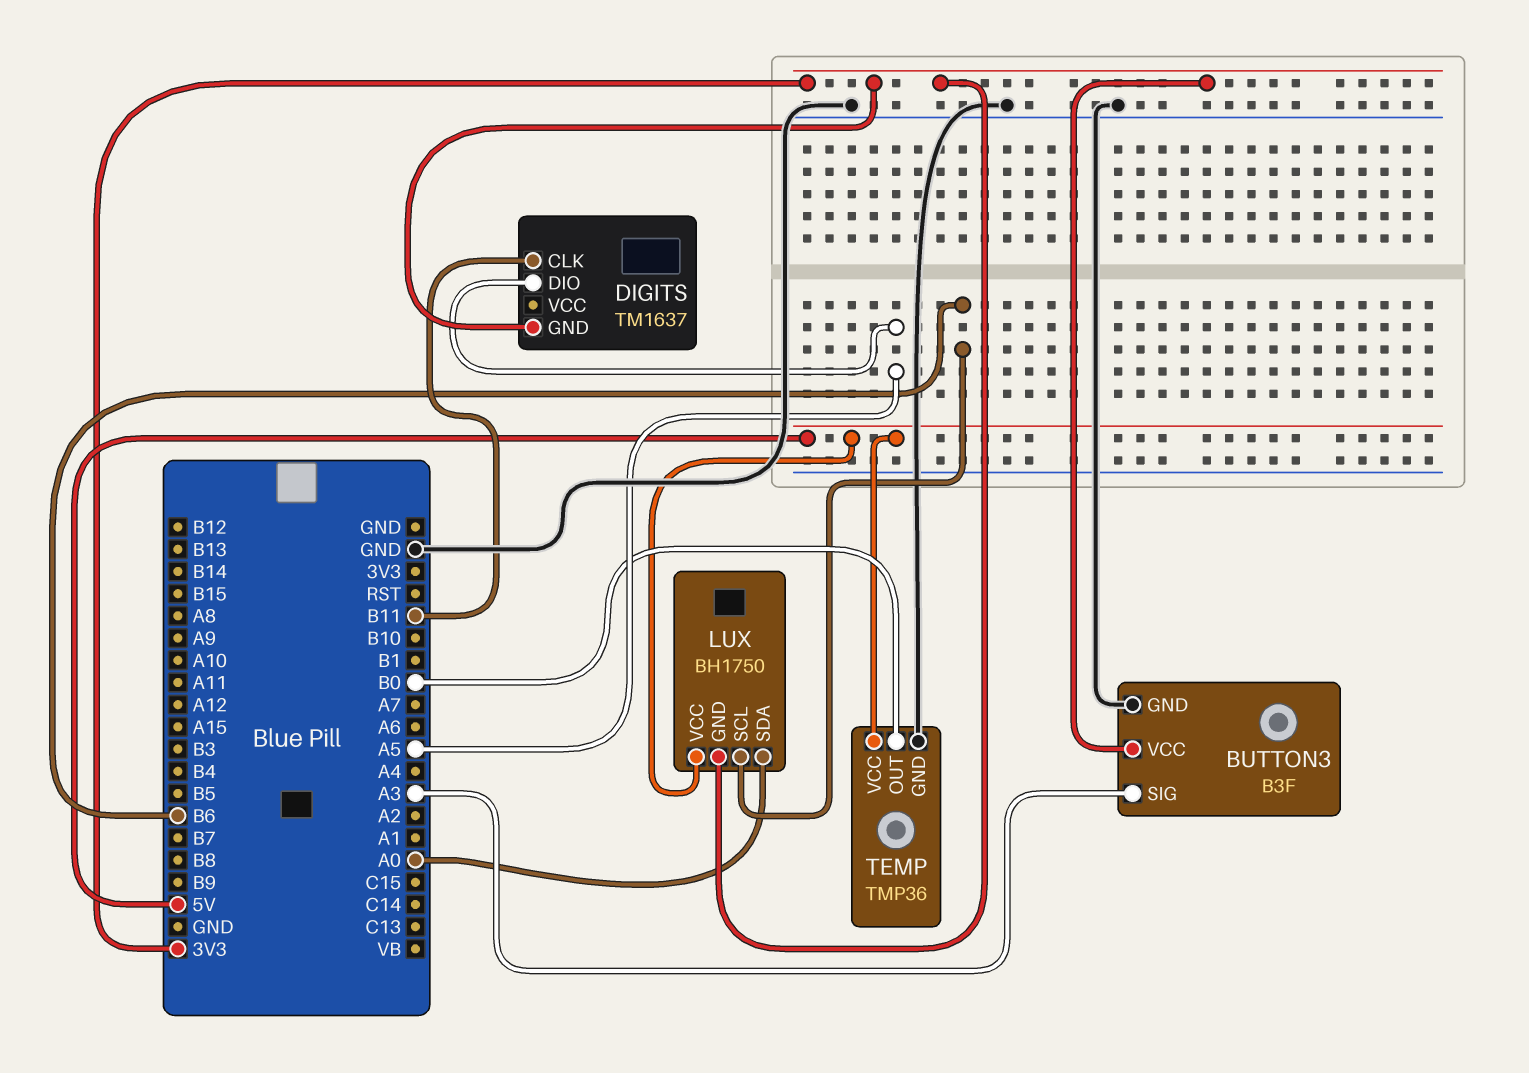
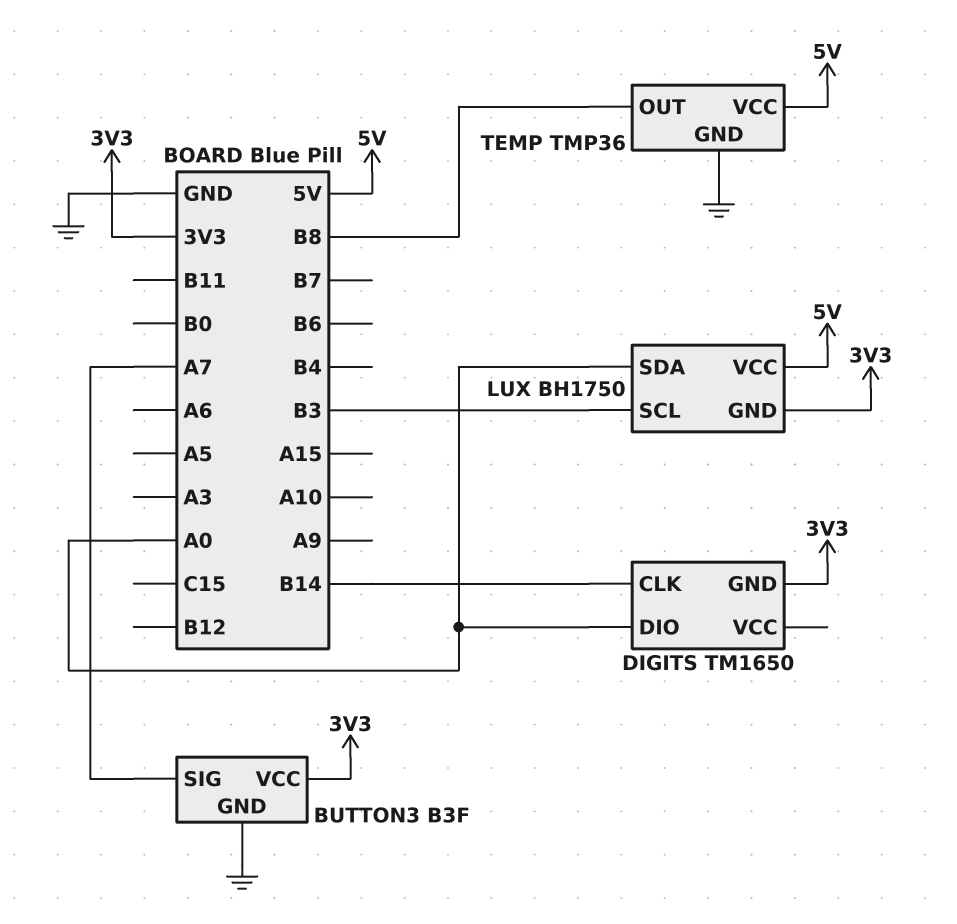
BUTTON3 pin SIG: A3 -> A7
DIGITS: TM1637 -> TM1650
DIGITS pin CLK: B11 -> B14
DIGITS pin DIO: A5 -> A0
LUX pin SCL: B6 -> B3
TEMP pin OUT: B0 -> B8

